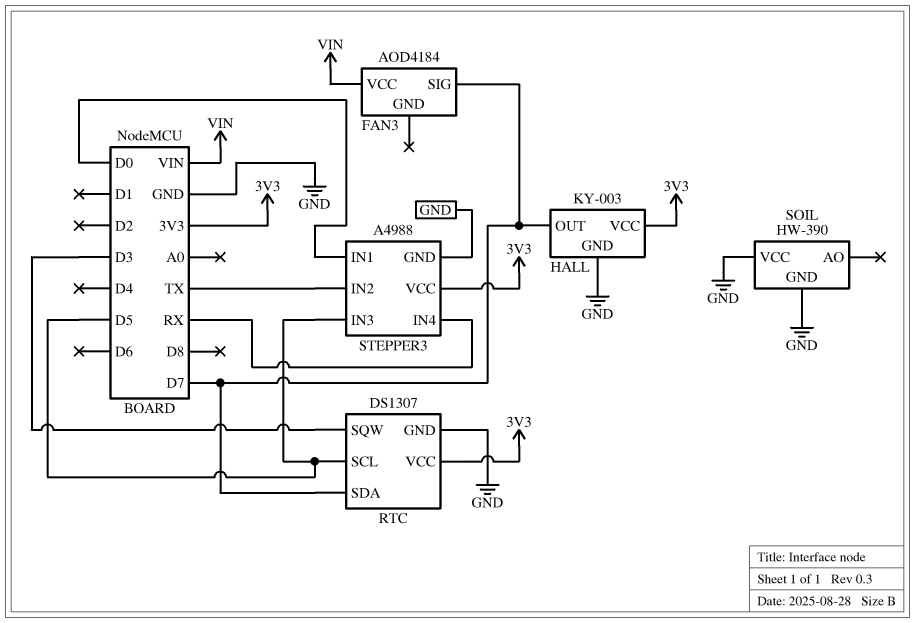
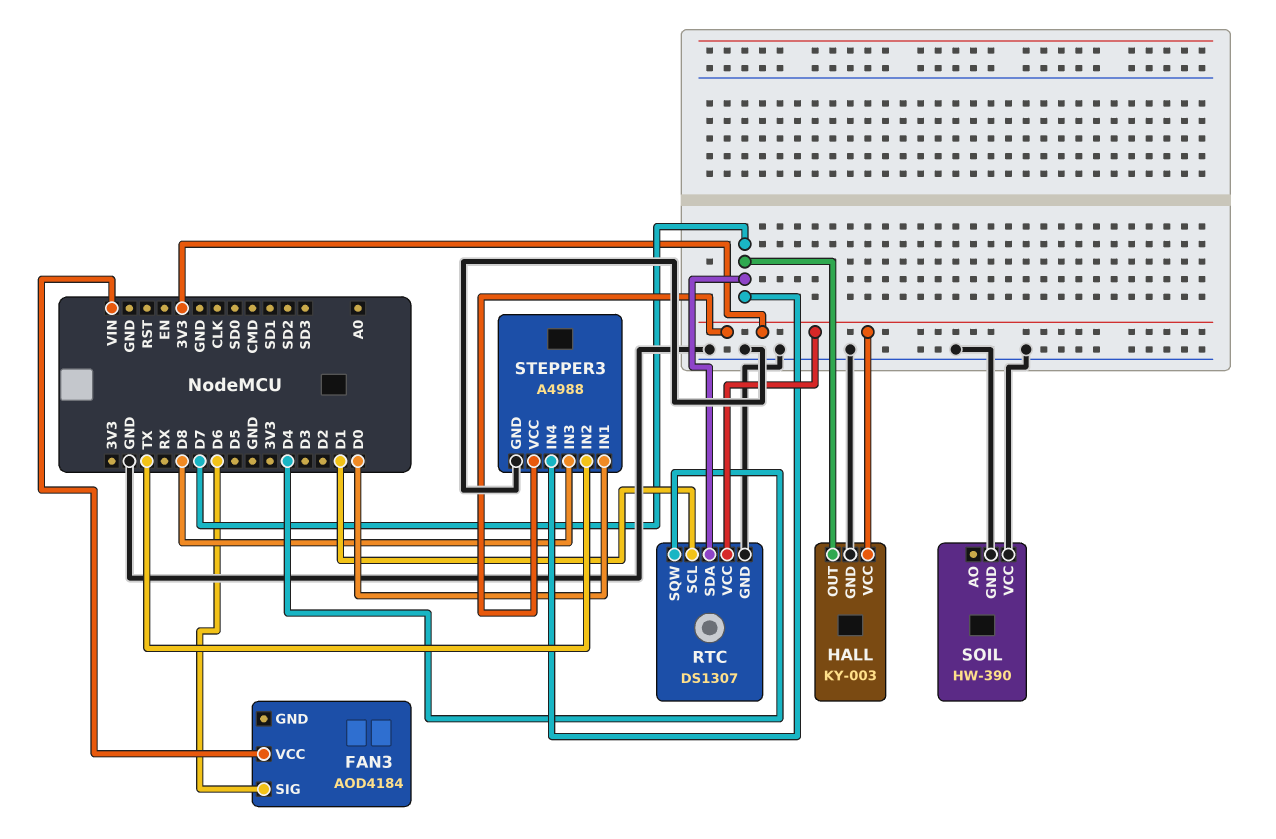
FAN3 pin SIG: D7 -> D6
RTC pin SCL: D5 -> D1
RTC pin SQW: D3 -> D4
STEPPER3 pin IN3: D5 -> D8
STEPPER3 pin IN4: RX -> D7

